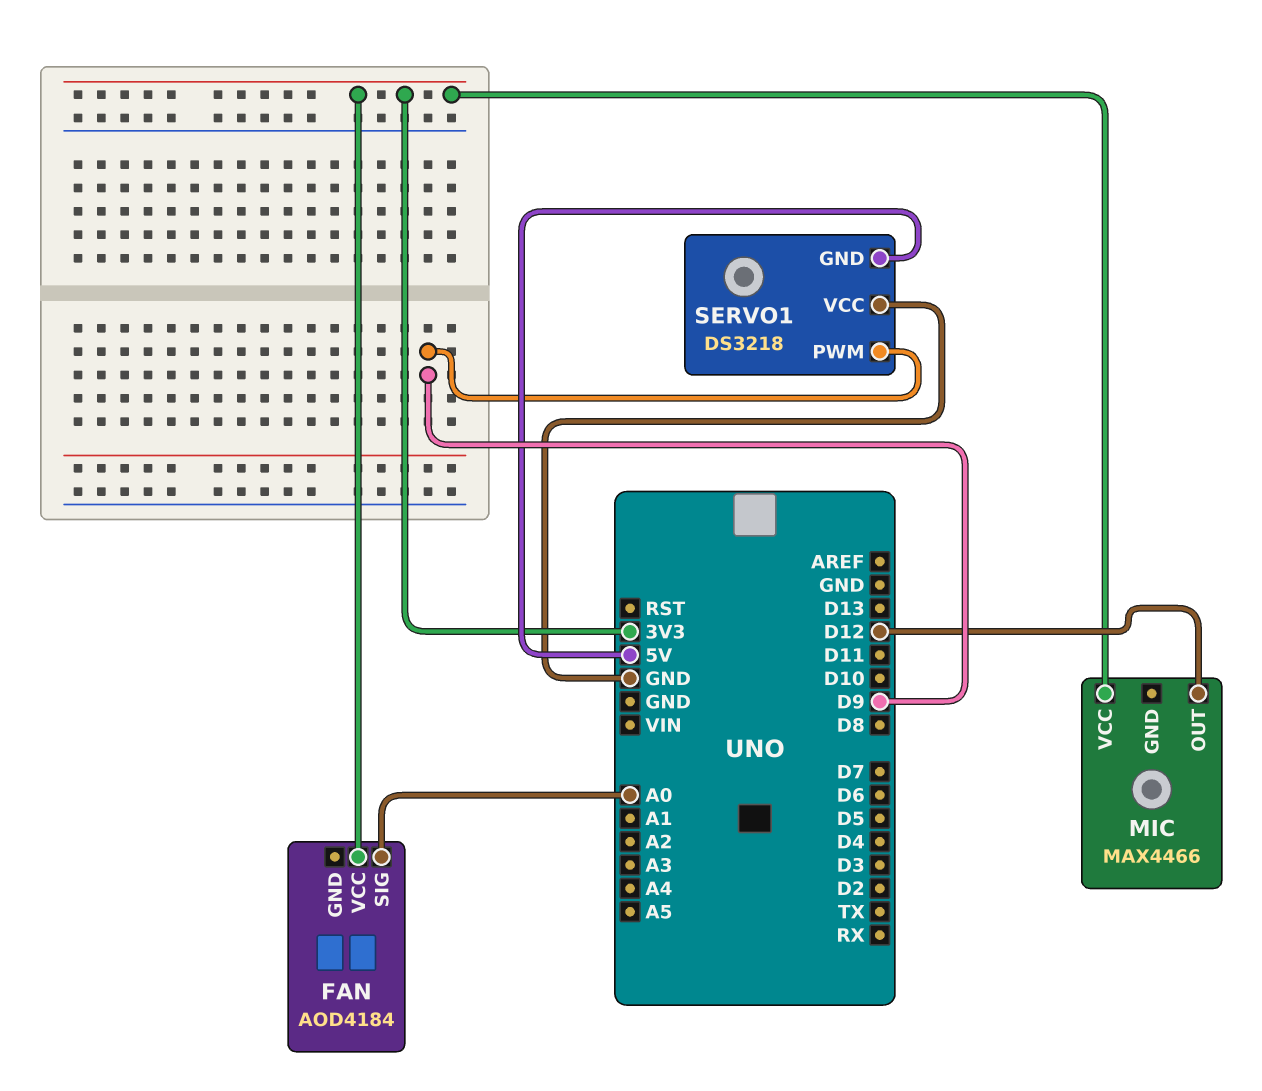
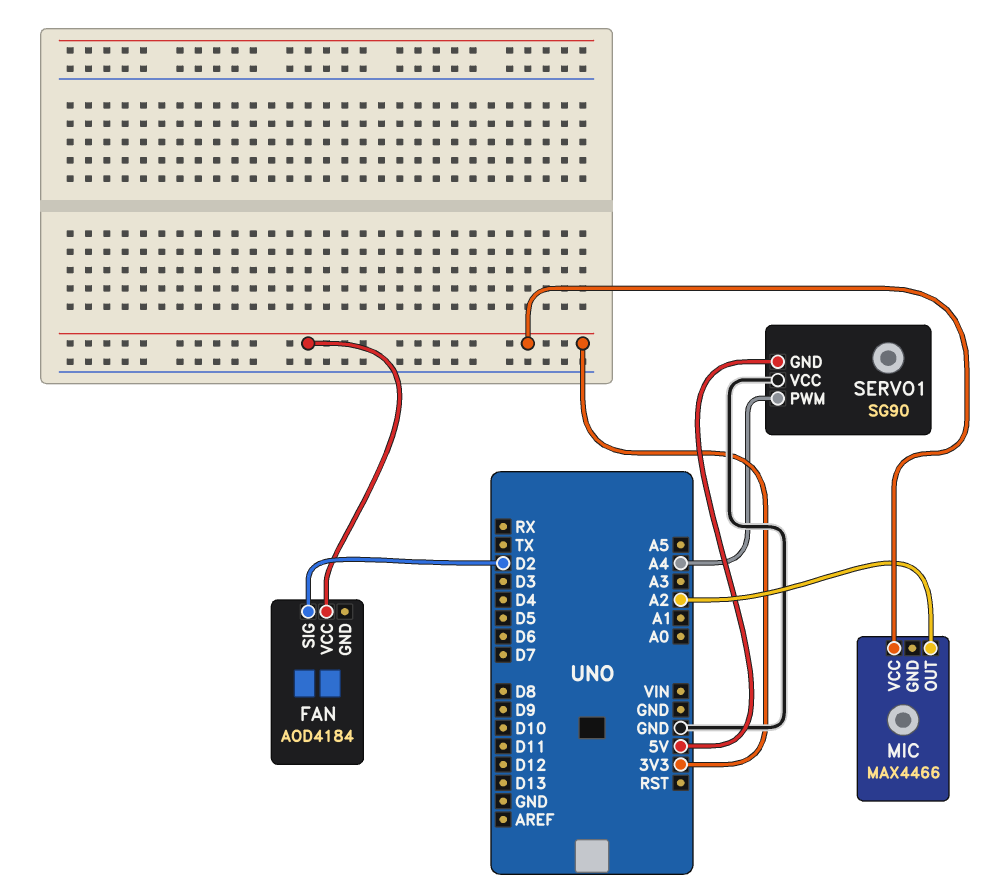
FAN pin SIG: A0 -> D2
MIC pin OUT: D12 -> A2
SERVO1: DS3218 -> SG90
SERVO1 pin PWM: D9 -> A4

